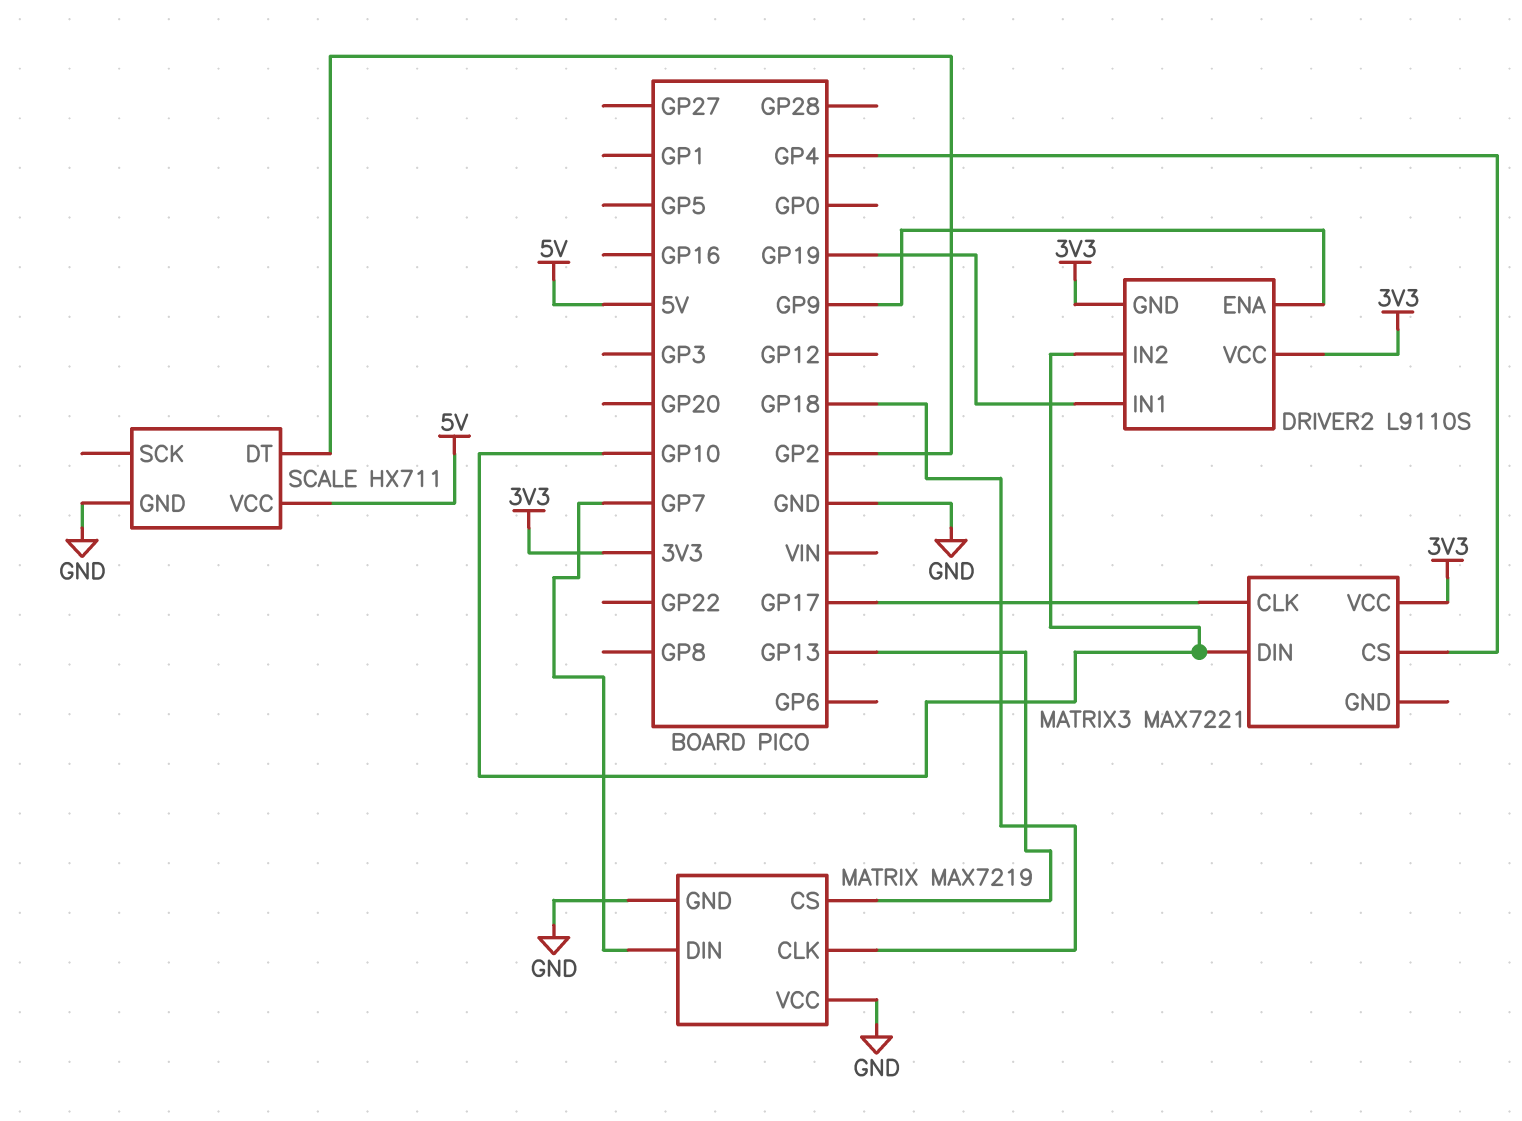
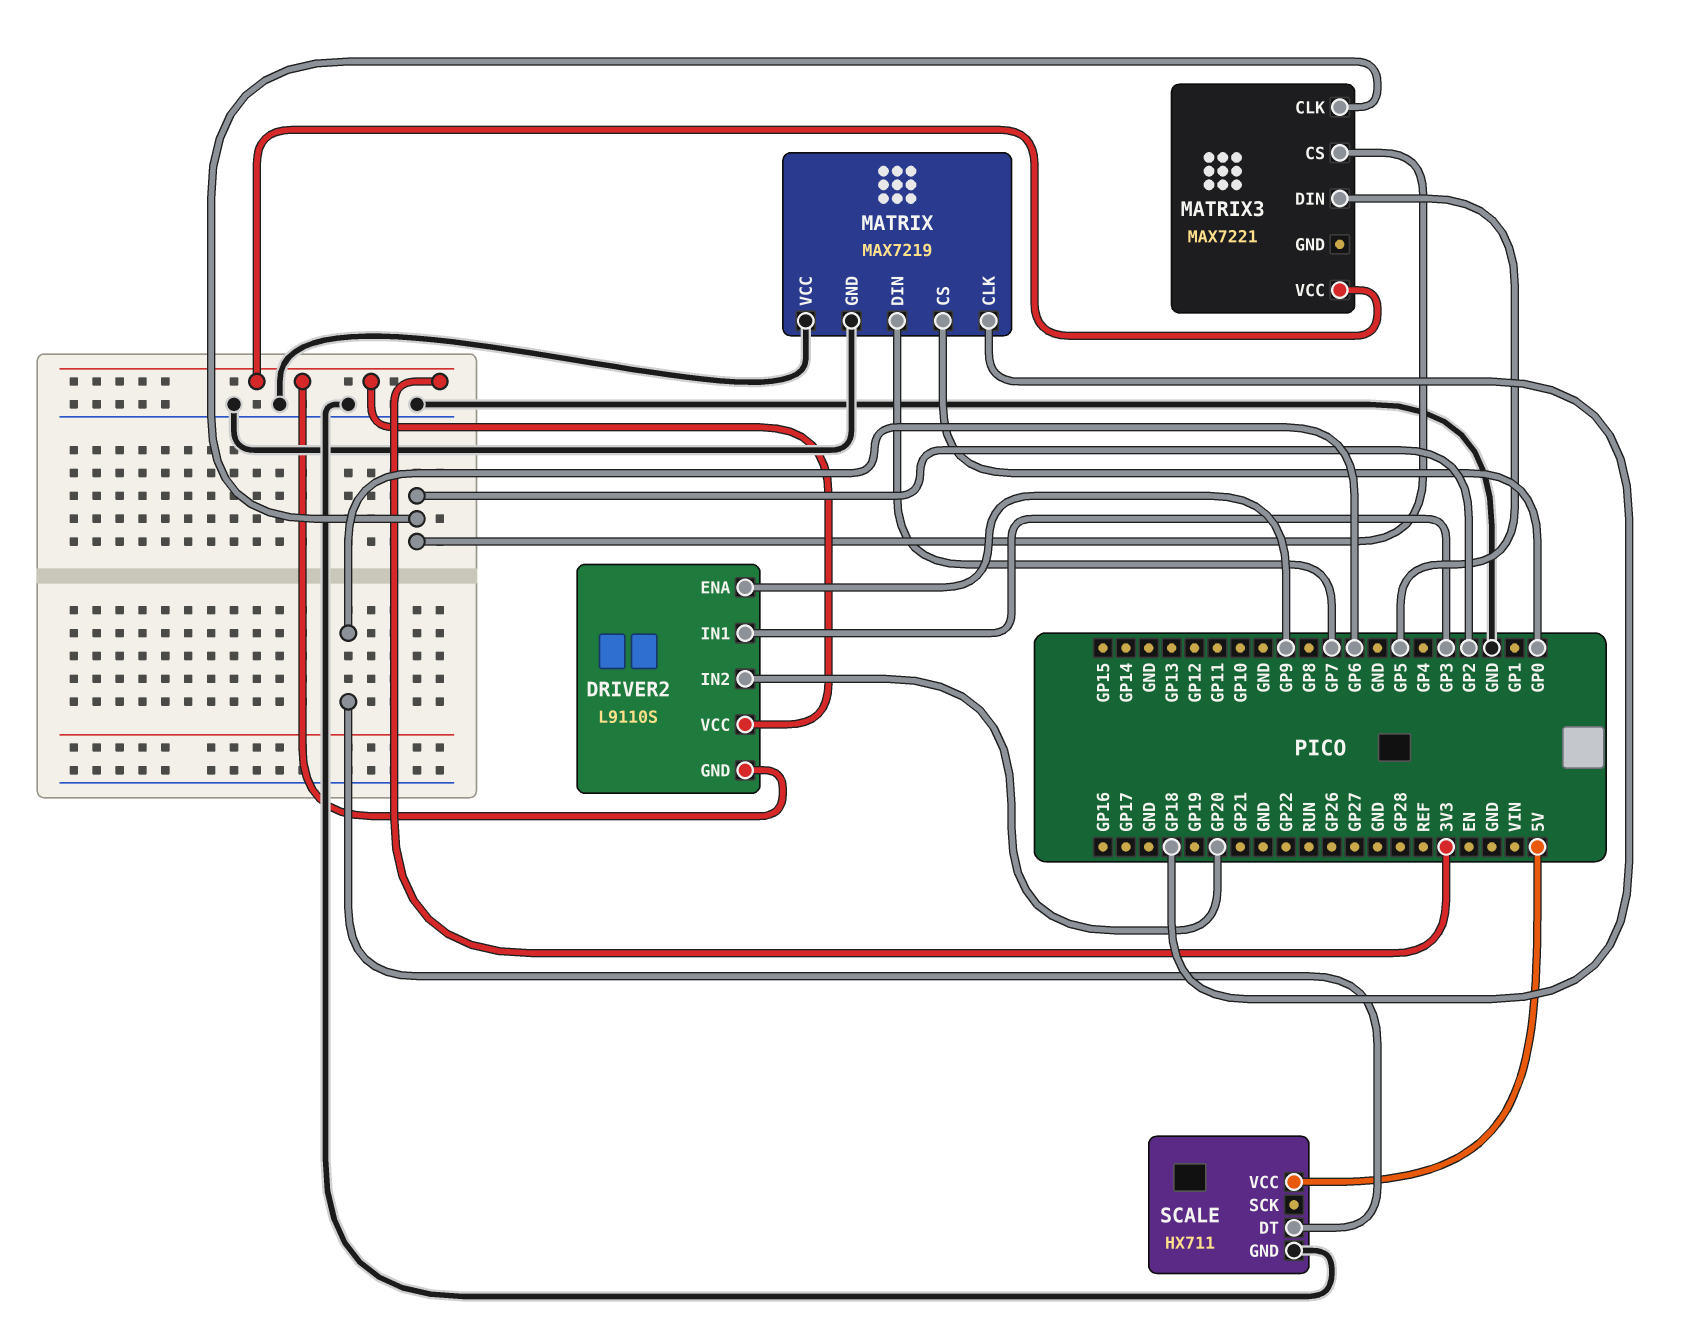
DRIVER2 pin IN1: GP19 -> GP3
DRIVER2 pin IN2: GP10 -> GP20
MATRIX pin CS: GP13 -> GP0
MATRIX3 pin CLK: GP17 -> GP2
MATRIX3 pin CS: GP4 -> GP2
MATRIX3 pin DIN: GP10 -> GP5
SCALE pin DT: GP2 -> GP6

